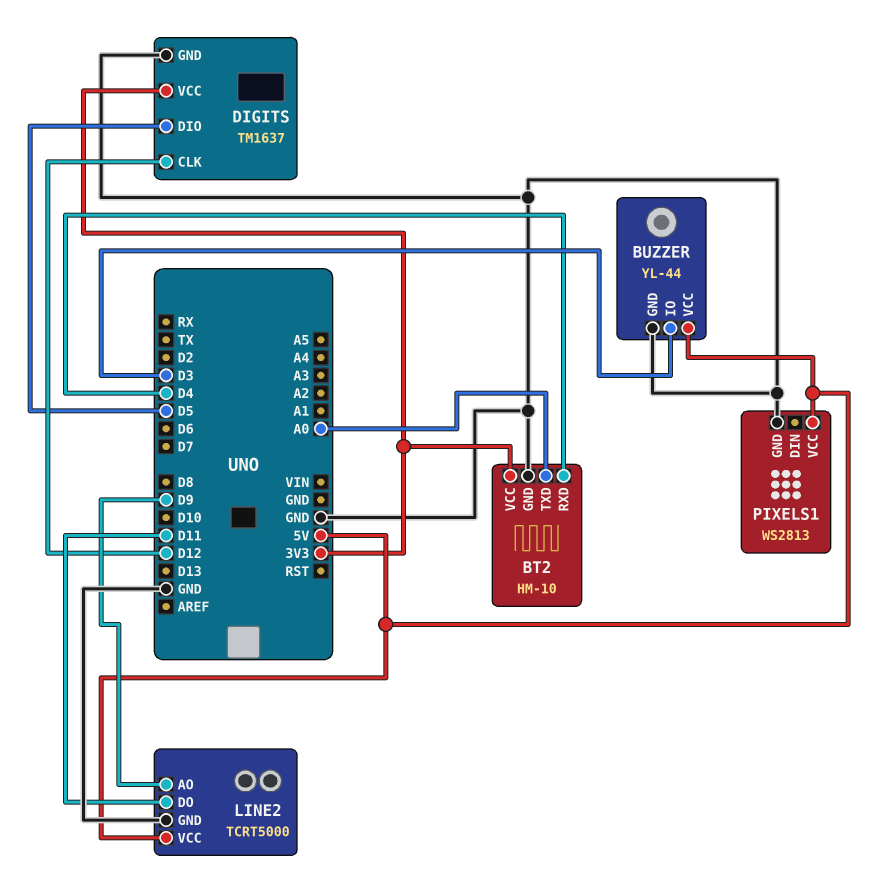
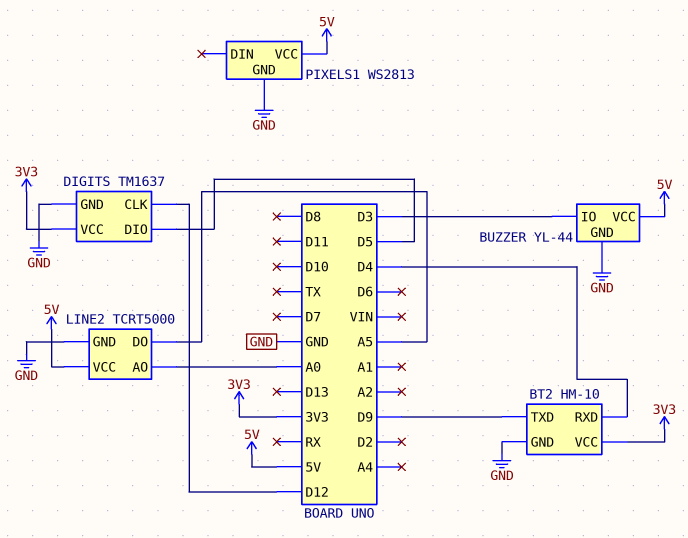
BT2 pin TXD: A0 -> D9
LINE2 pin AO: D9 -> A0
LINE2 pin DO: D11 -> A5

